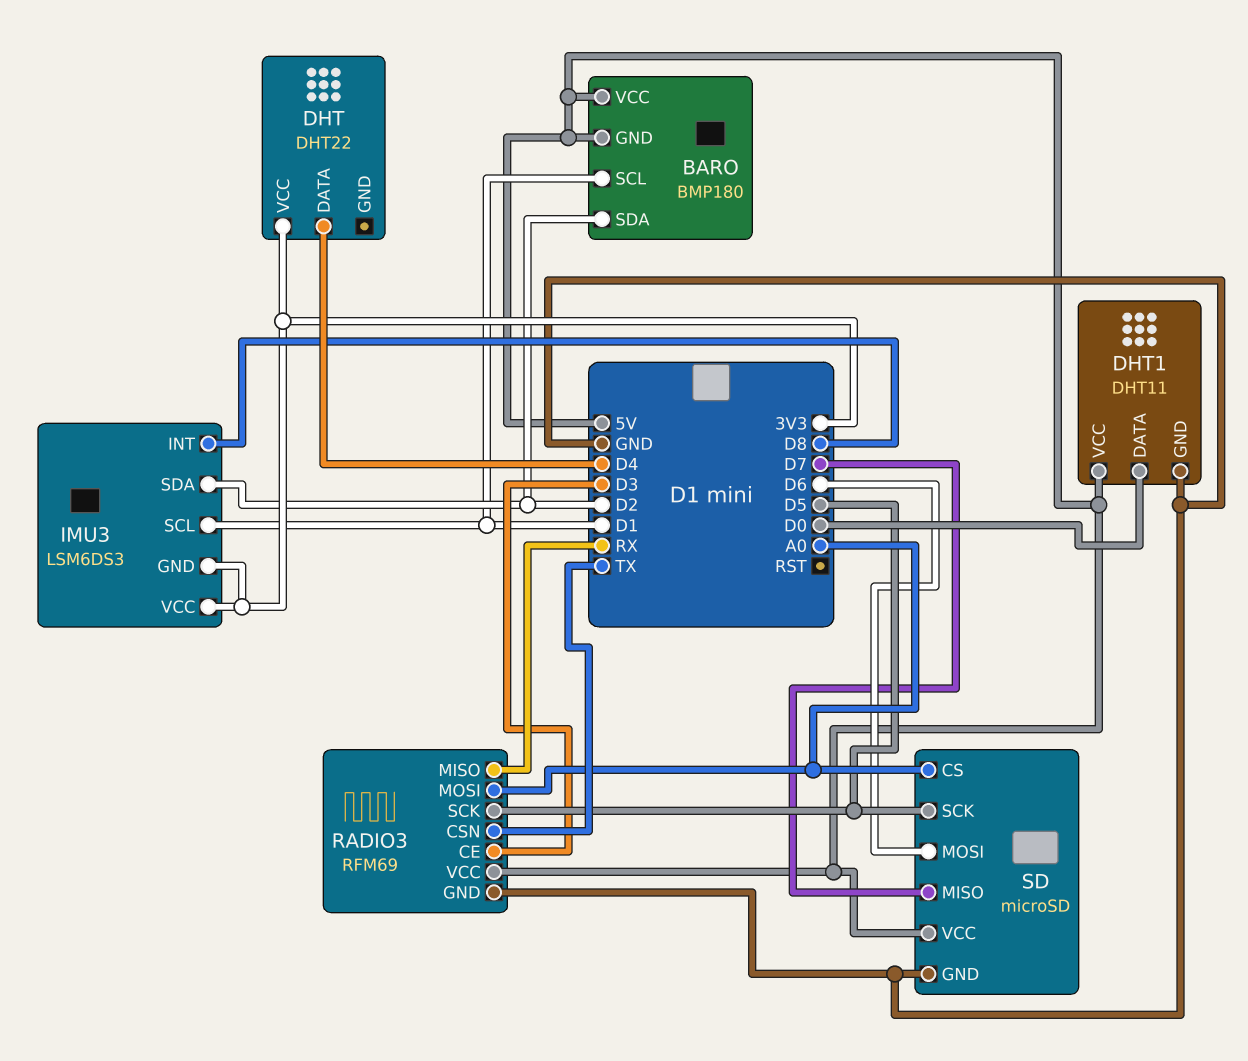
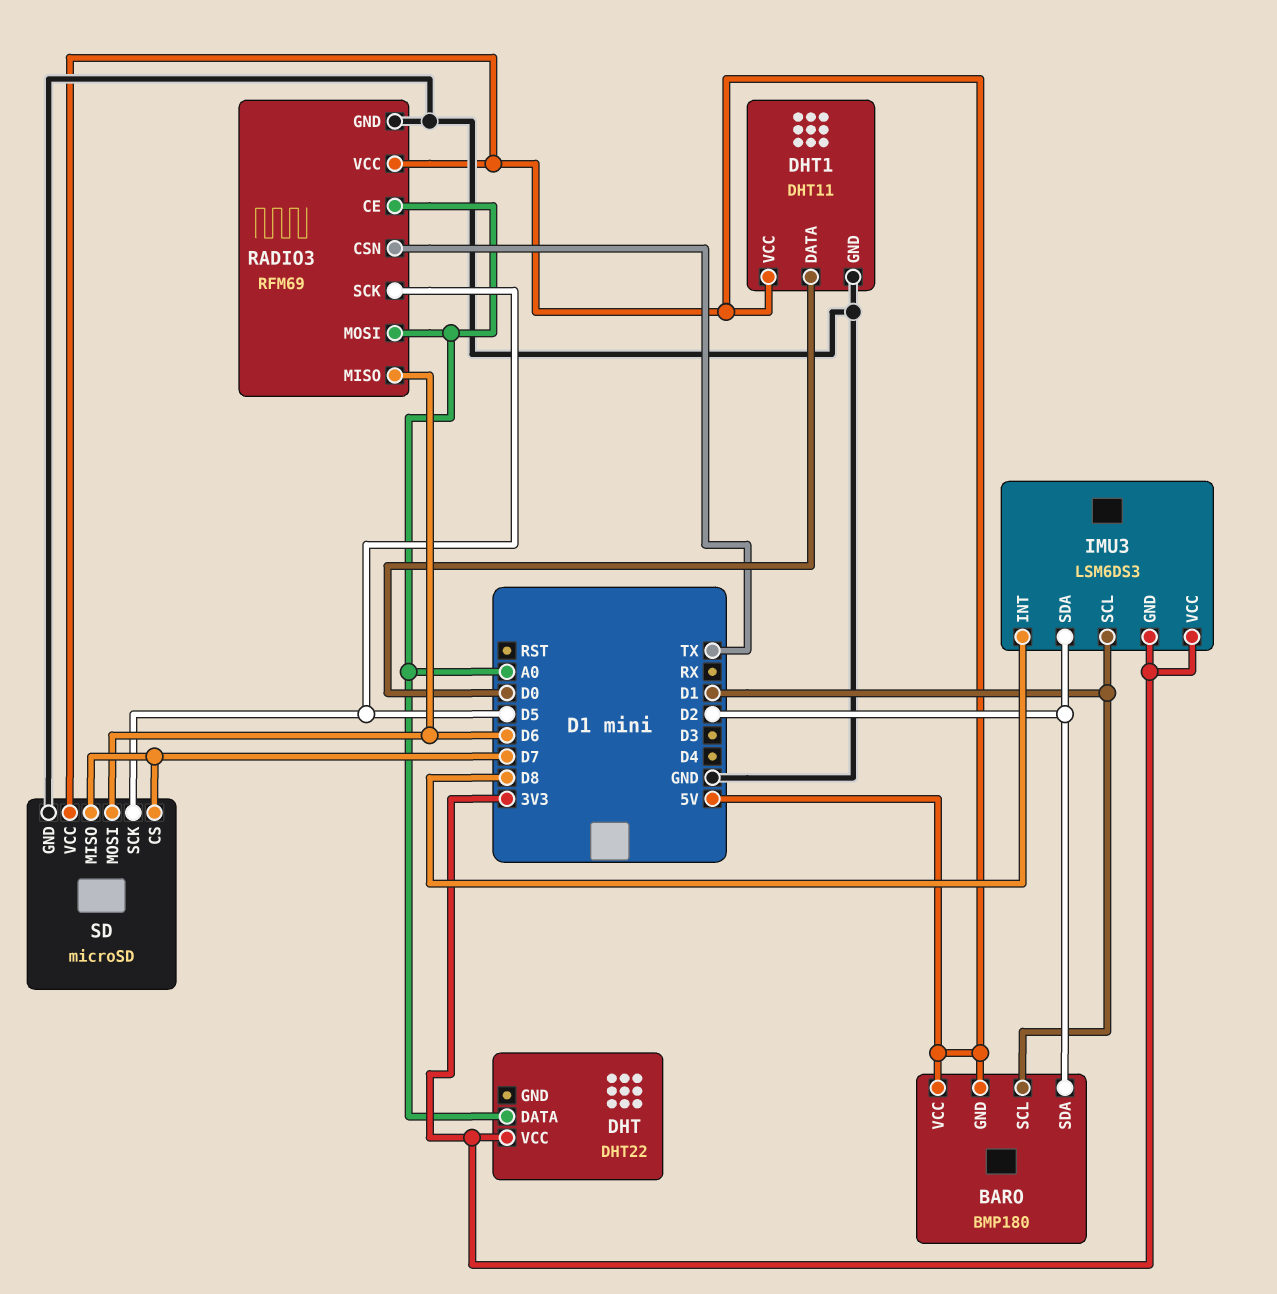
DHT pin DATA: D4 -> A0
RADIO3 pin CE: D3 -> A0
RADIO3 pin MISO: RX -> D6
SD pin CS: A0 -> D7

